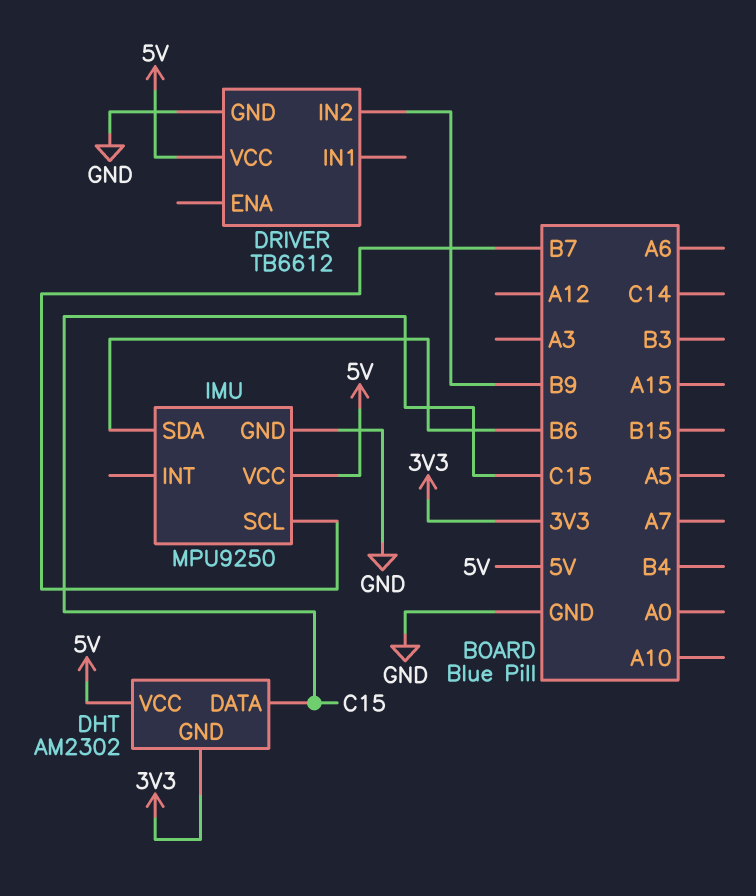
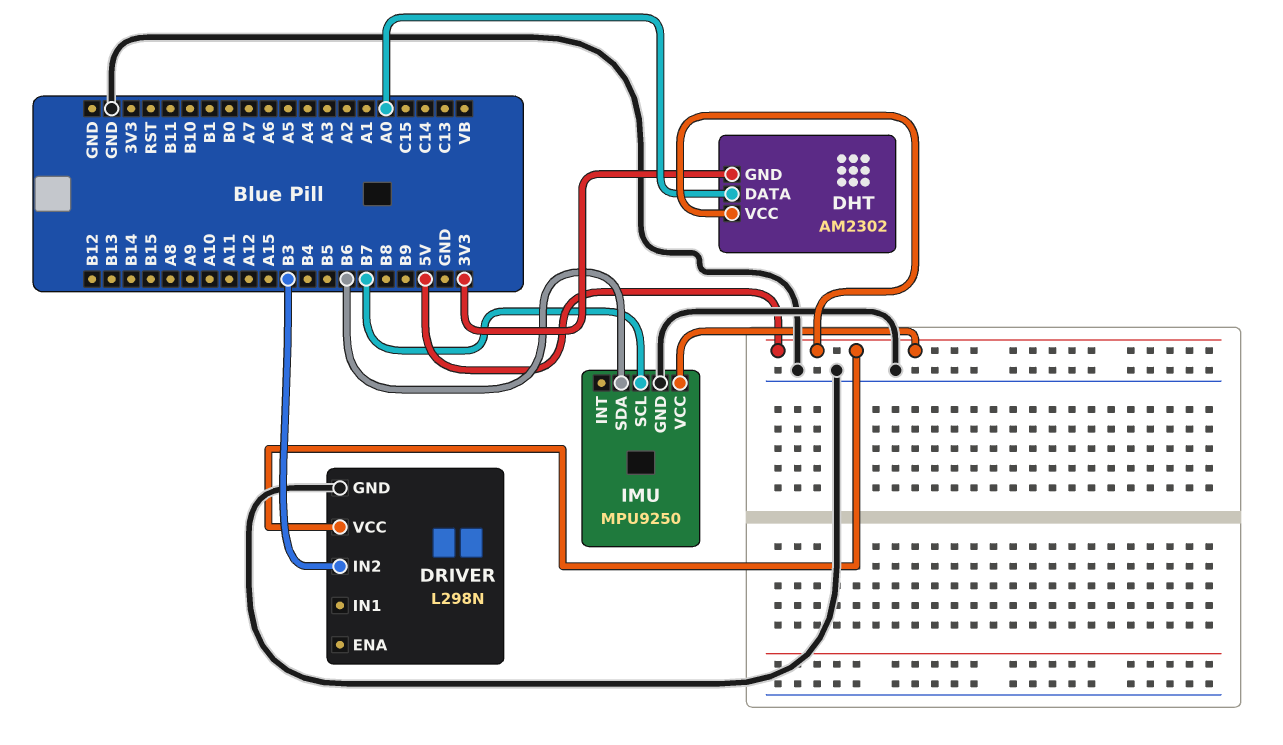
DHT pin DATA: C15 -> A0
DRIVER: TB6612 -> L298N
DRIVER pin IN2: B9 -> B3

